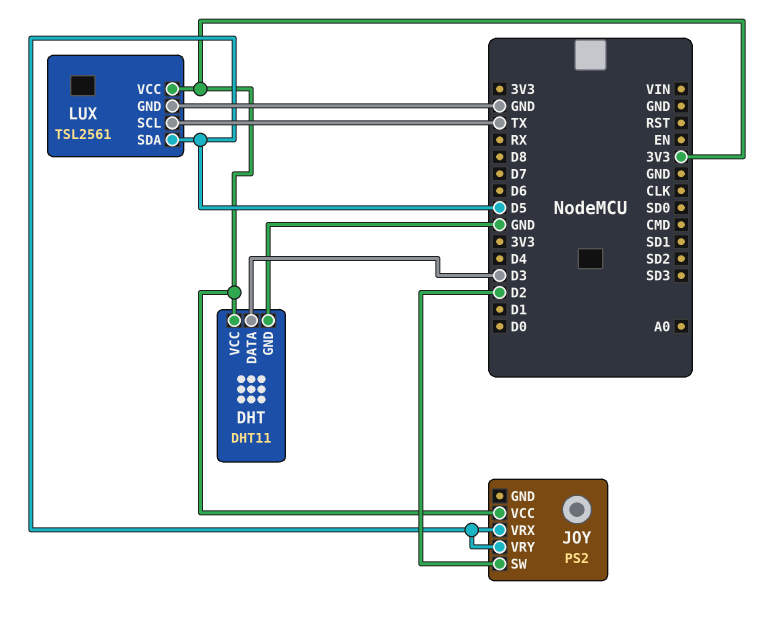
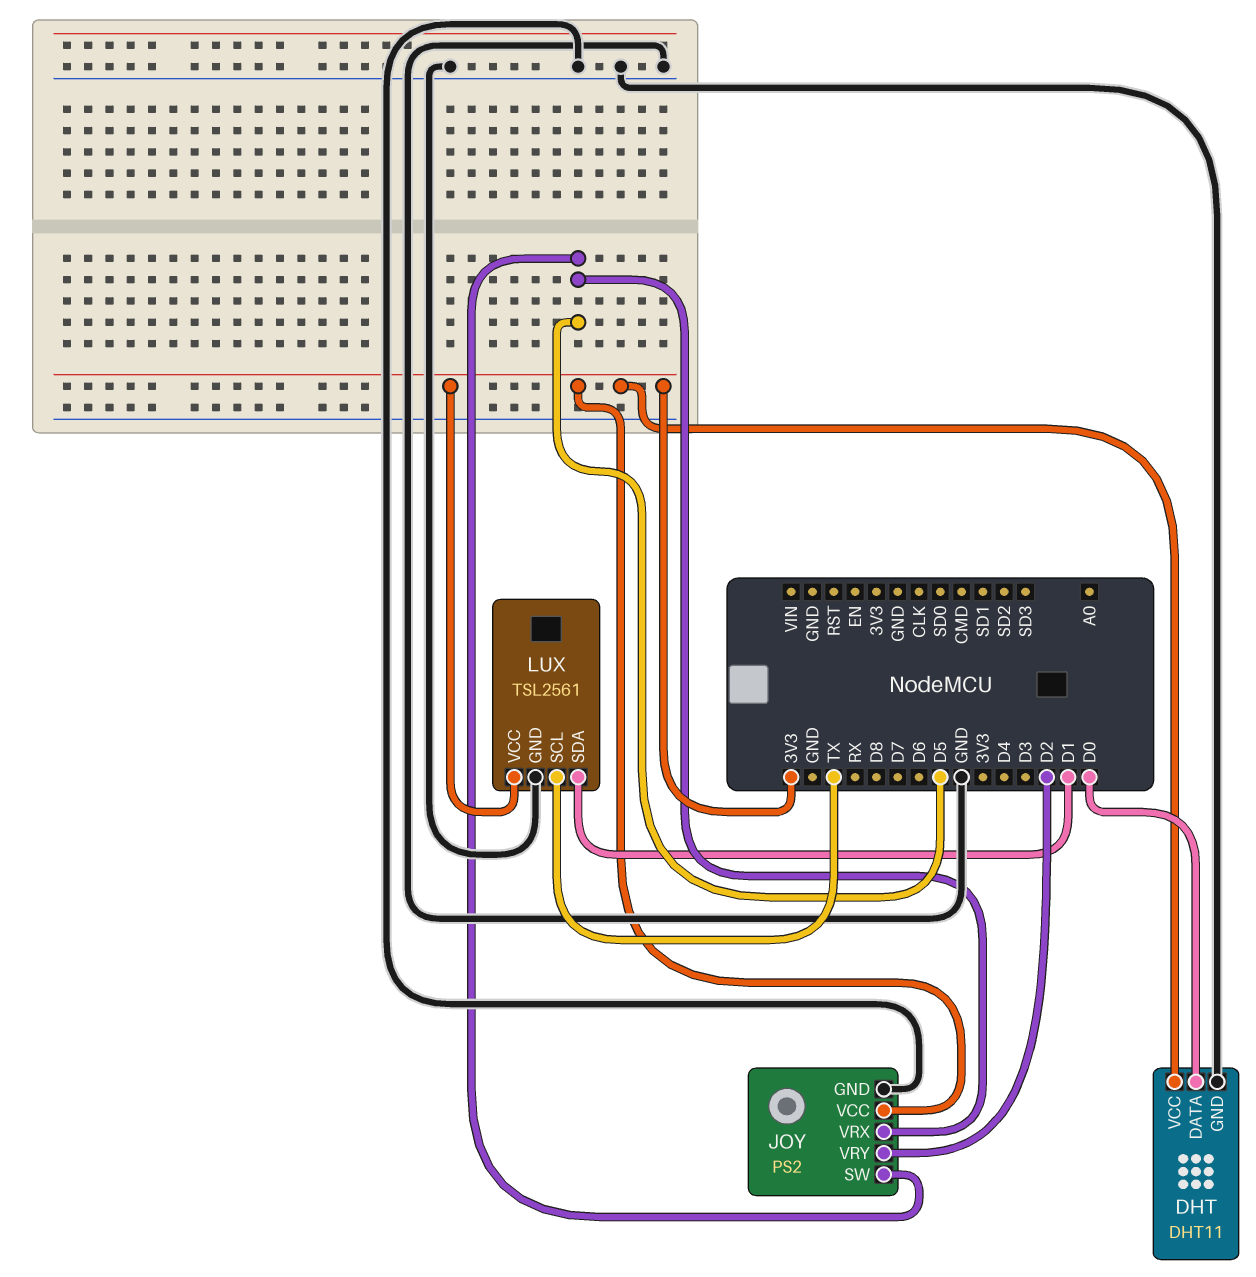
DHT pin DATA: D3 -> D0
JOY pin GND: none -> GND
JOY pin SW: D2 -> D5
JOY pin VRY: D5 -> D2
LUX pin SDA: D5 -> D1

